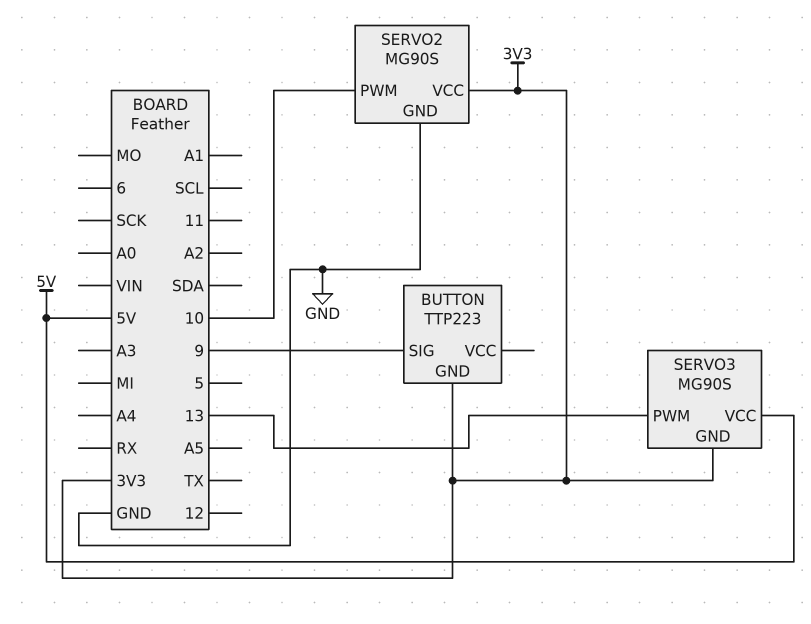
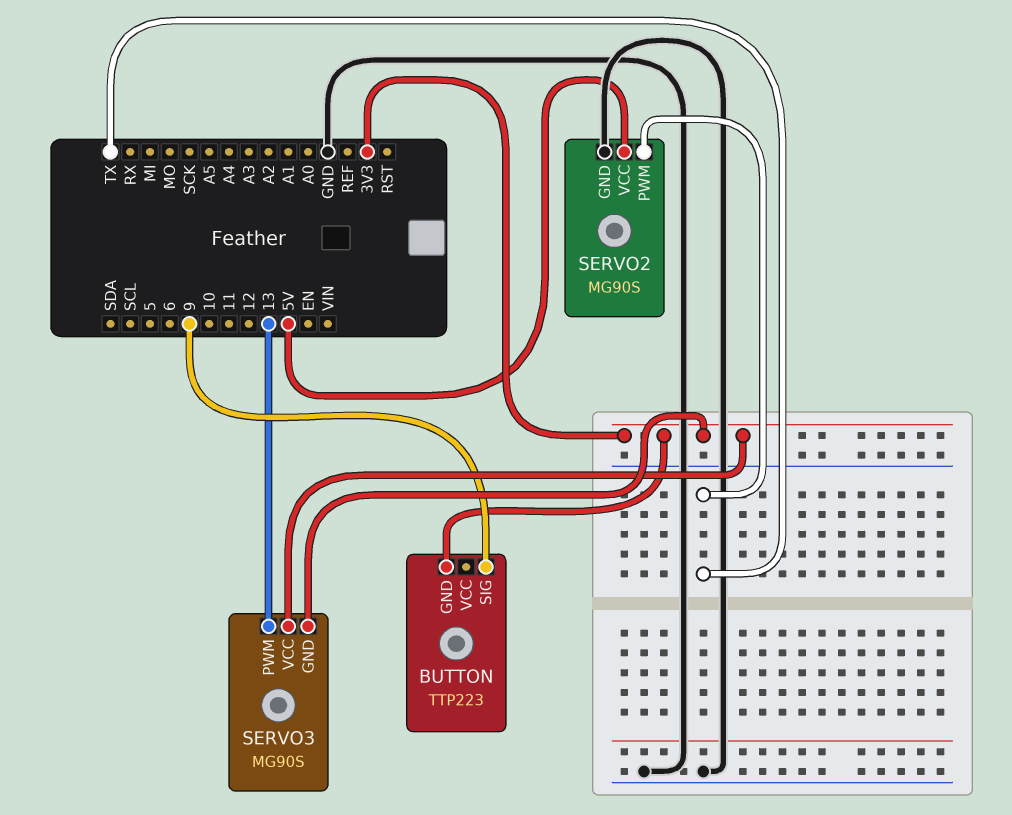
SERVO2 pin PWM: 10 -> TX
SERVO2 pin VCC: 3V3 -> 5V
SERVO3 pin VCC: 5V -> 3V3

